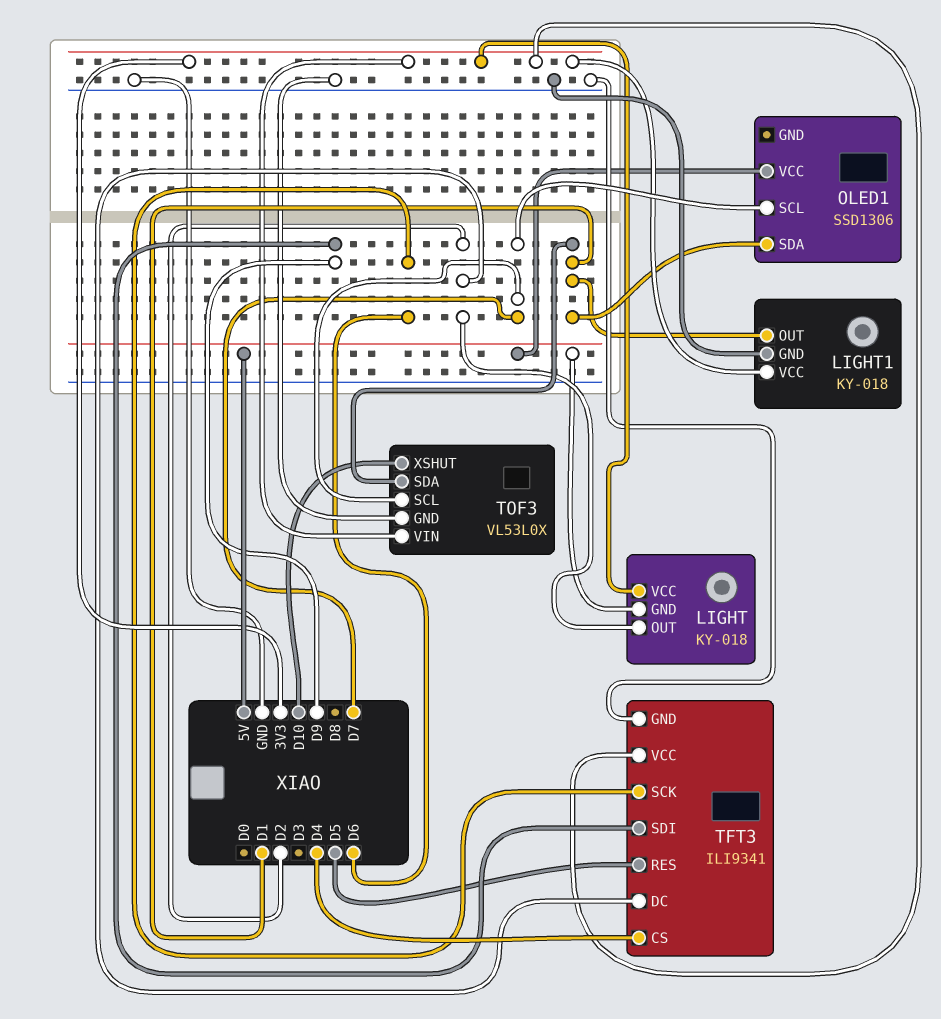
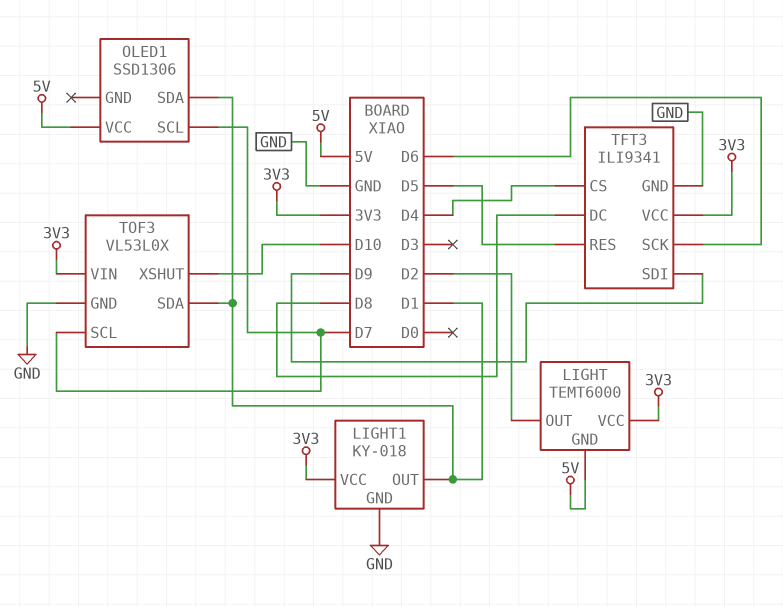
LIGHT: KY-018 -> TEMT6000
TFT3 pin DC: D2 -> D8

